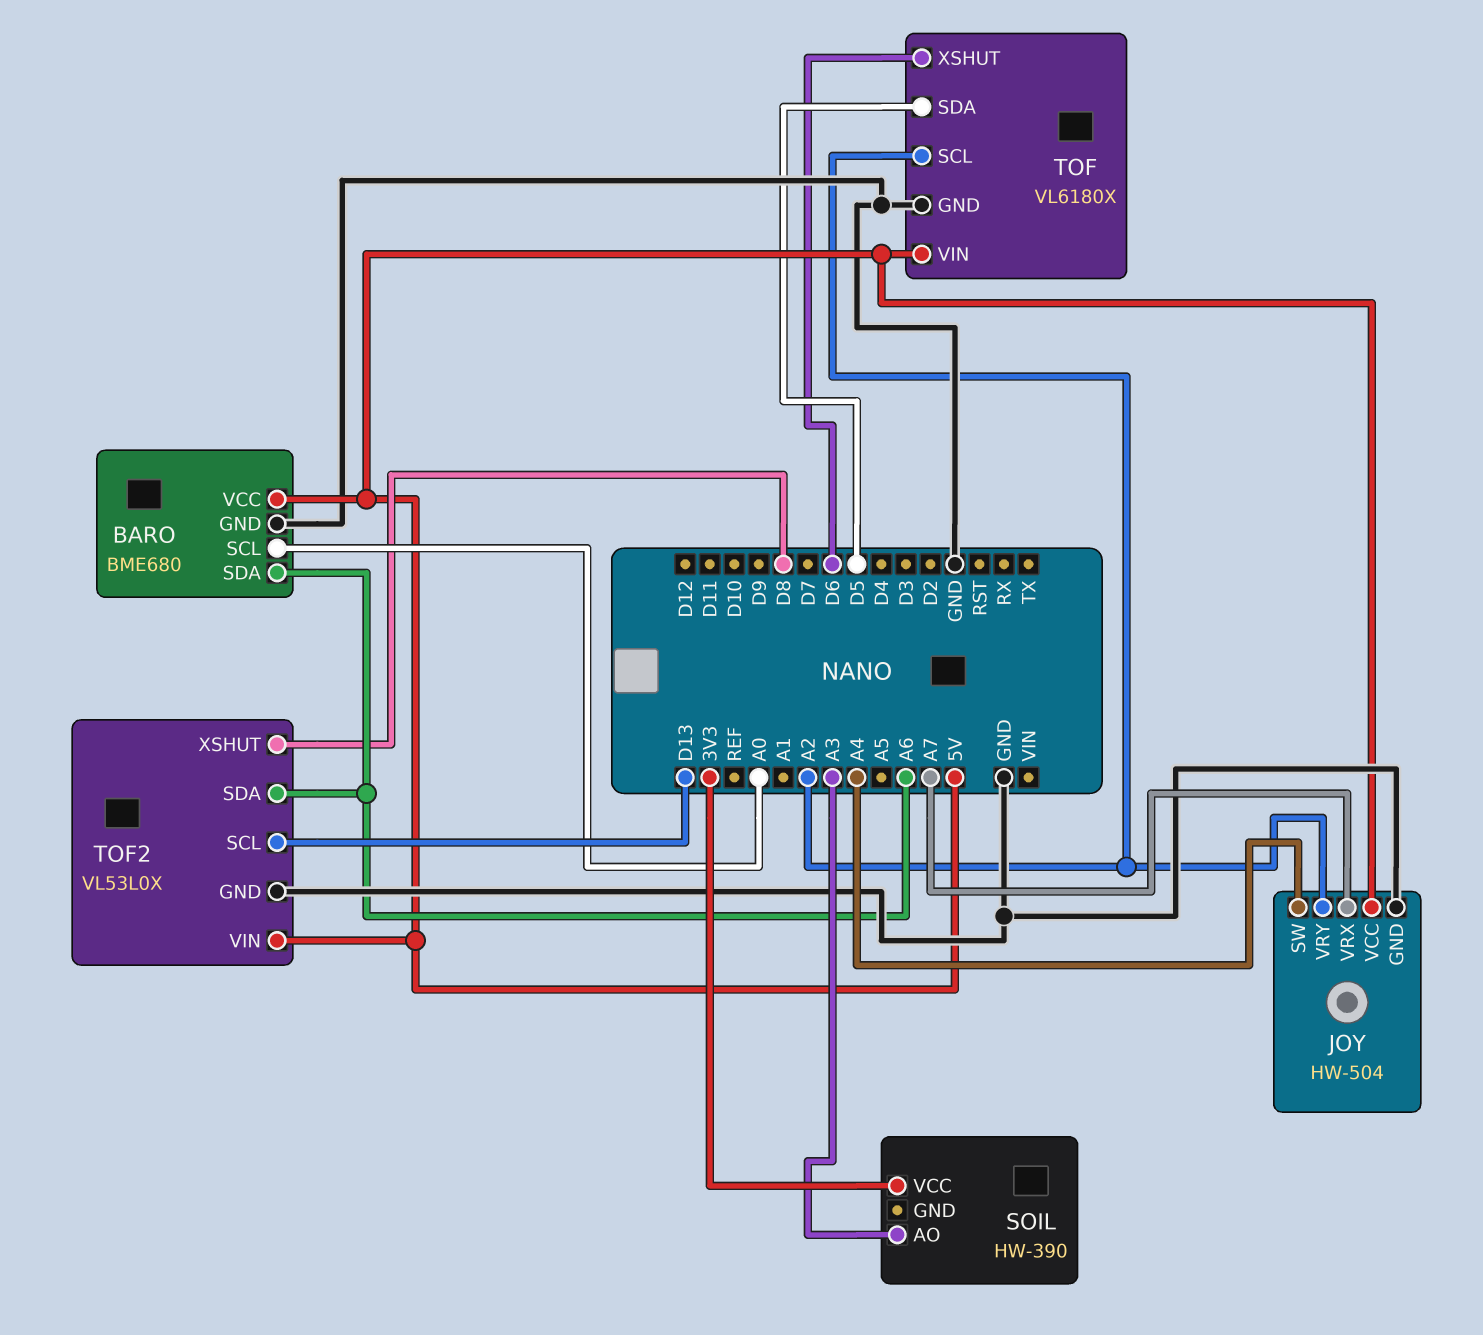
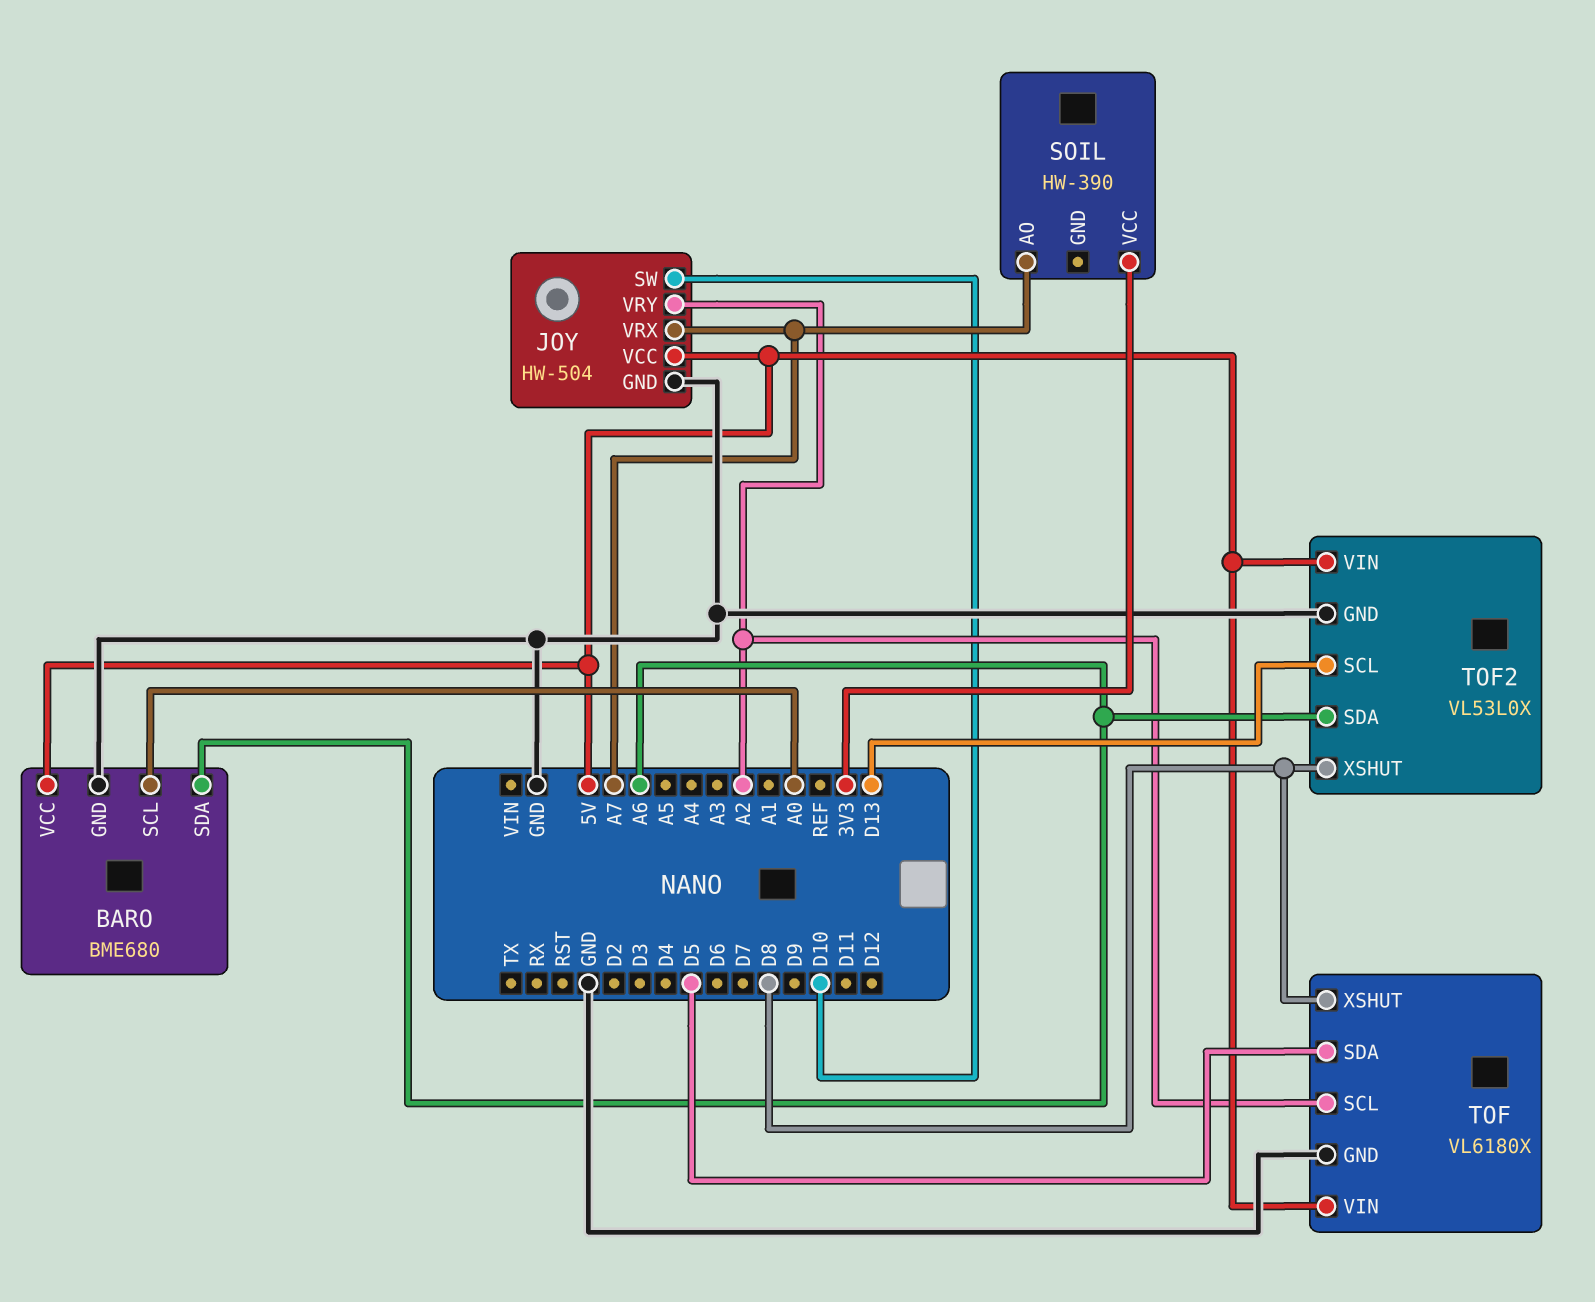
JOY pin SW: A4 -> D10
SOIL pin AO: A3 -> A7
TOF pin XSHUT: D6 -> D8

